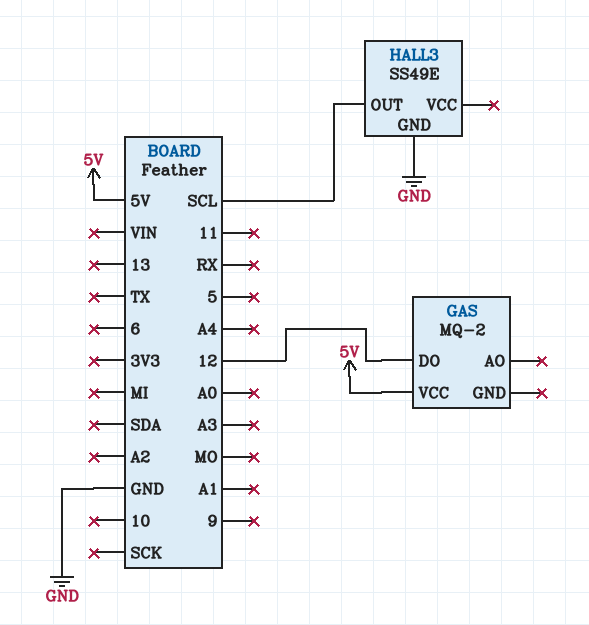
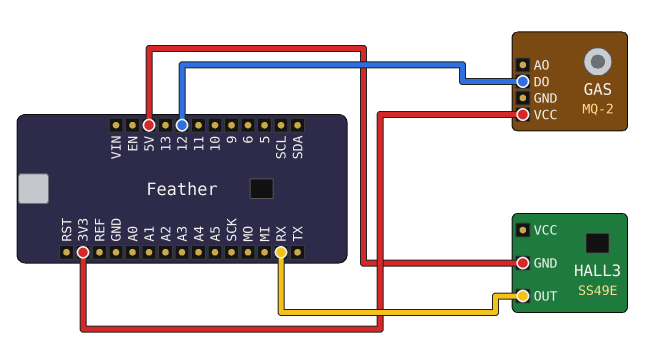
GAS pin VCC: 5V -> 3V3
HALL3 pin GND: GND -> 5V
HALL3 pin OUT: SCL -> RX

